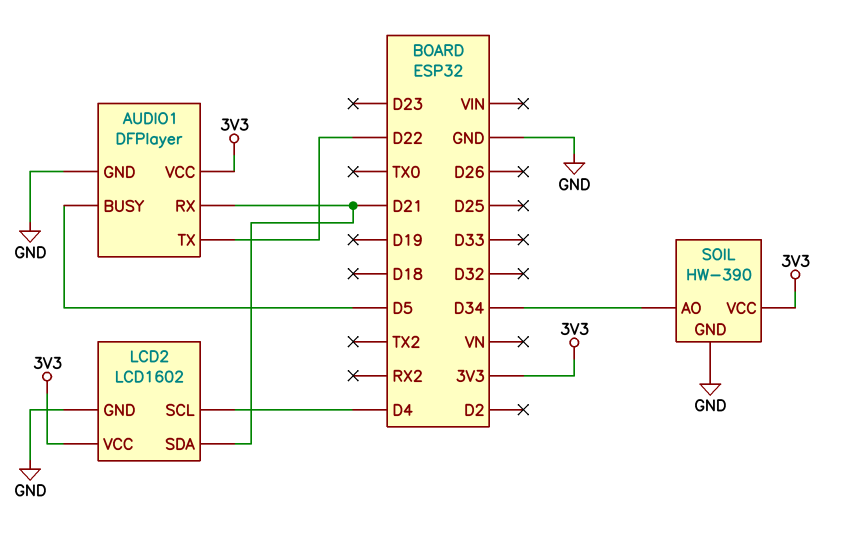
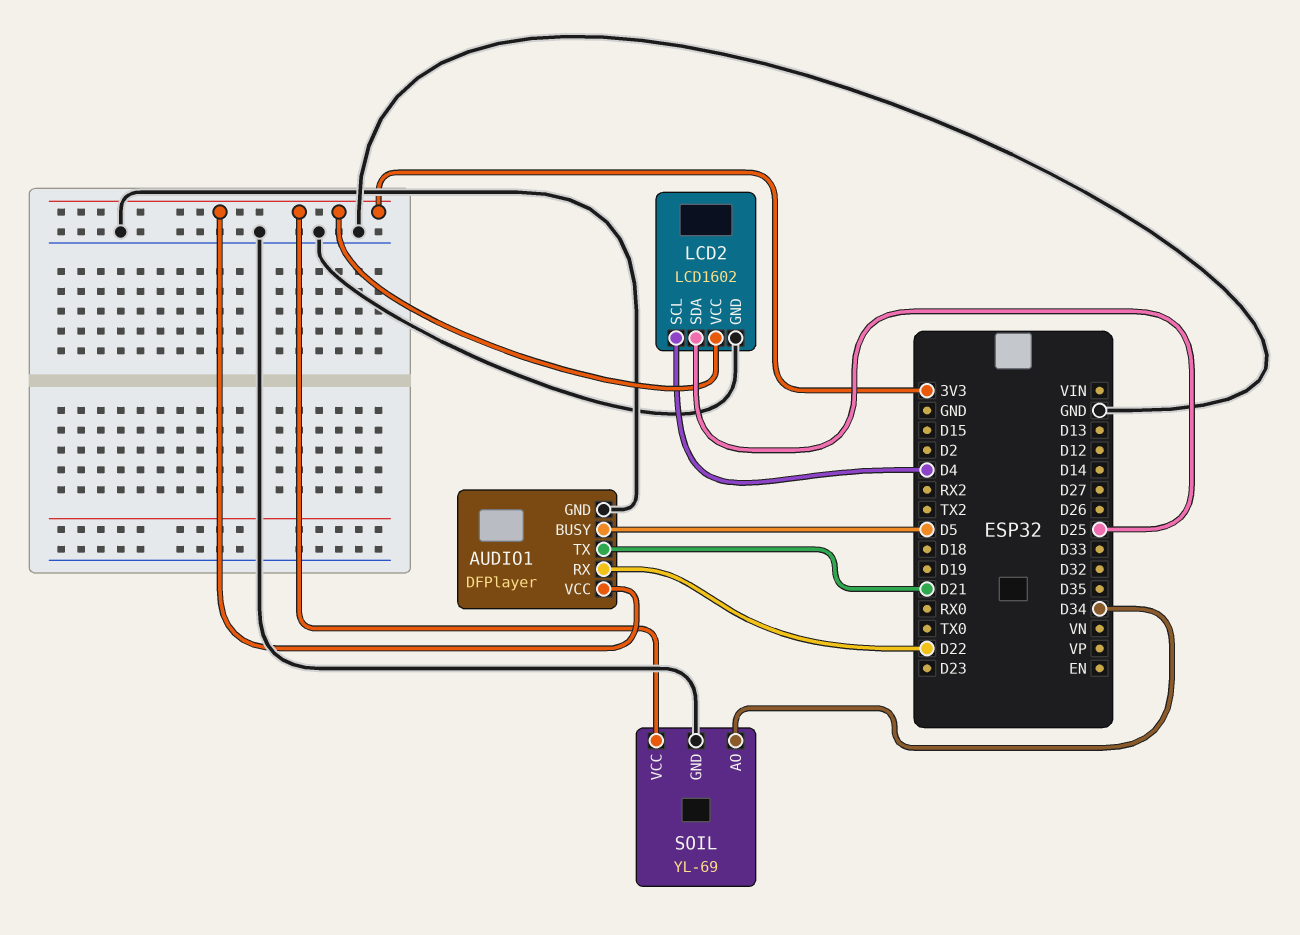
AUDIO1 pin RX: D21 -> D22
AUDIO1 pin TX: D22 -> D21
LCD2 pin SDA: D21 -> D25
SOIL: HW-390 -> YL-69

